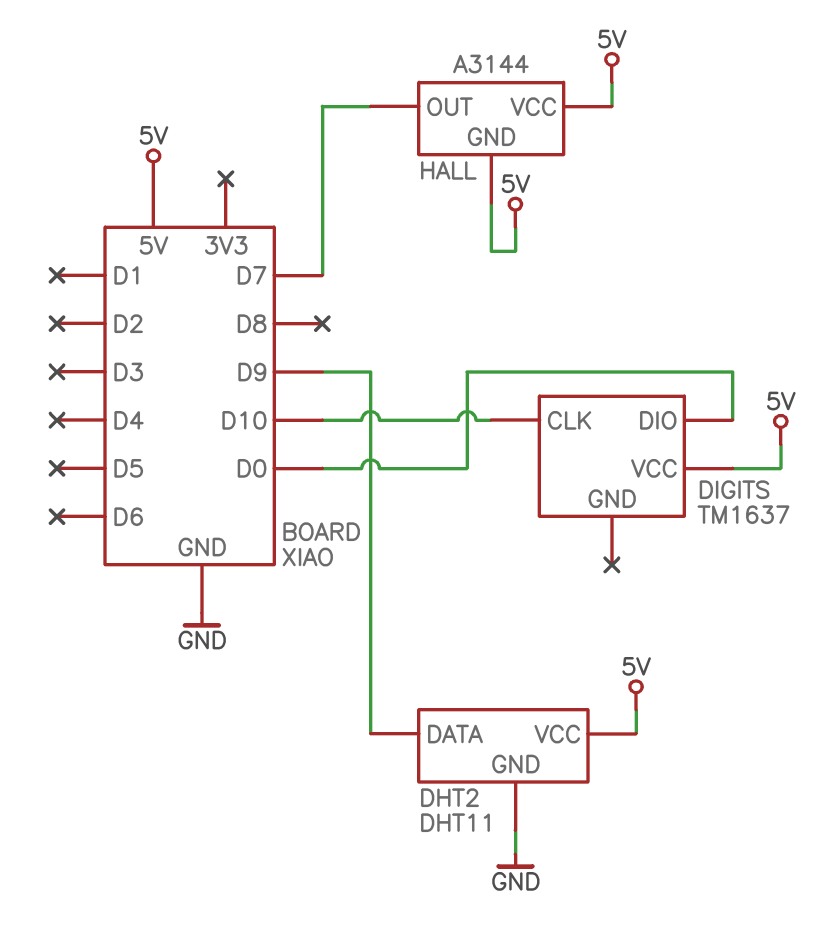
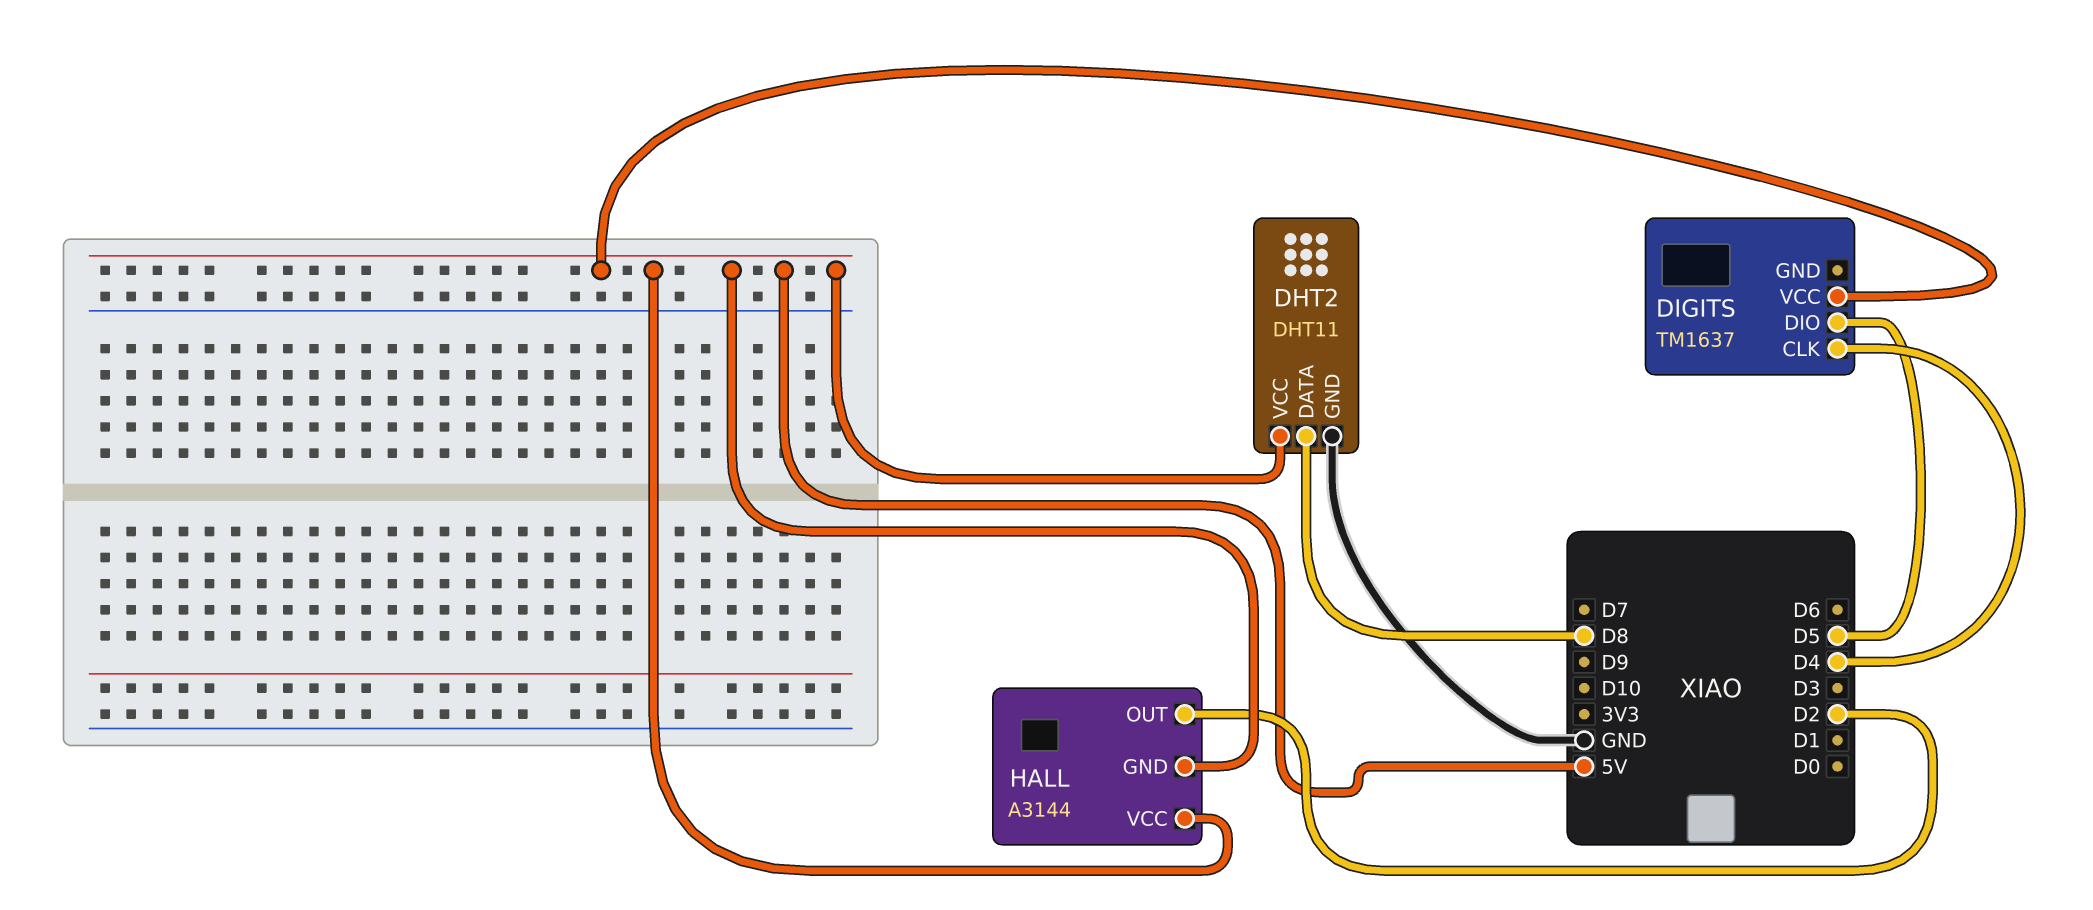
DHT2 pin DATA: D9 -> D8
DIGITS pin CLK: D10 -> D4
DIGITS pin DIO: D0 -> D5
HALL pin OUT: D7 -> D2

